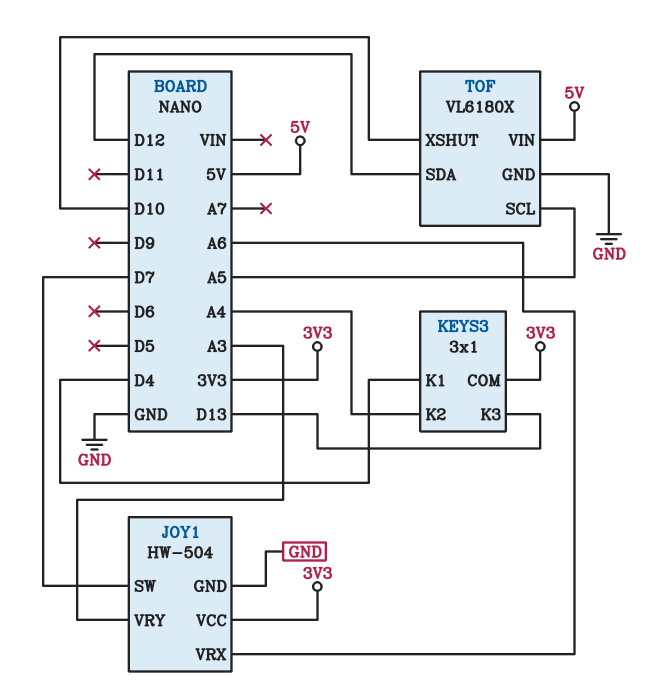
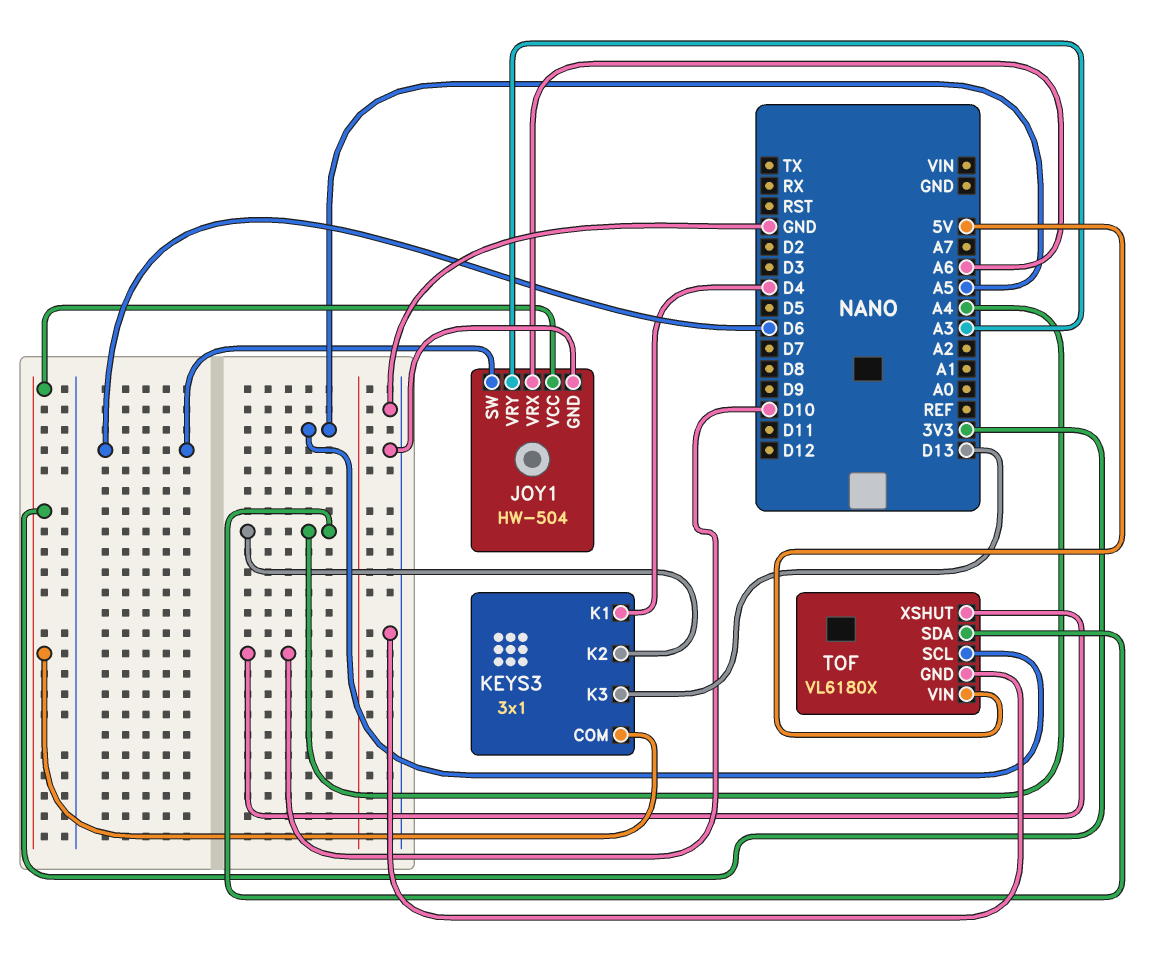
JOY1 pin SW: D7 -> D6
TOF pin SDA: D12 -> A4

